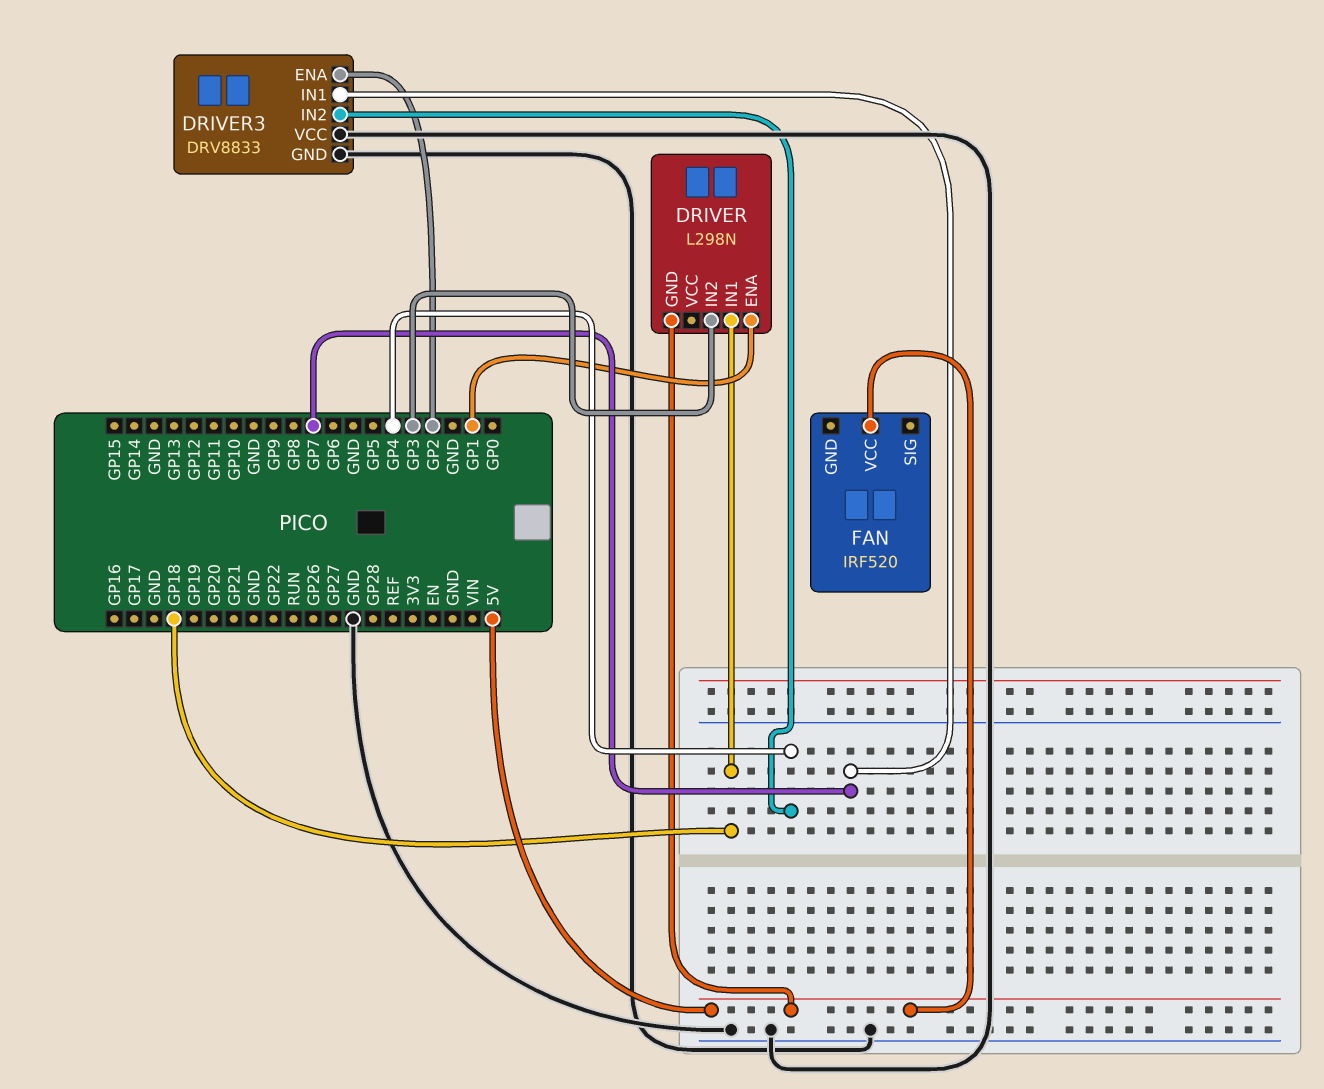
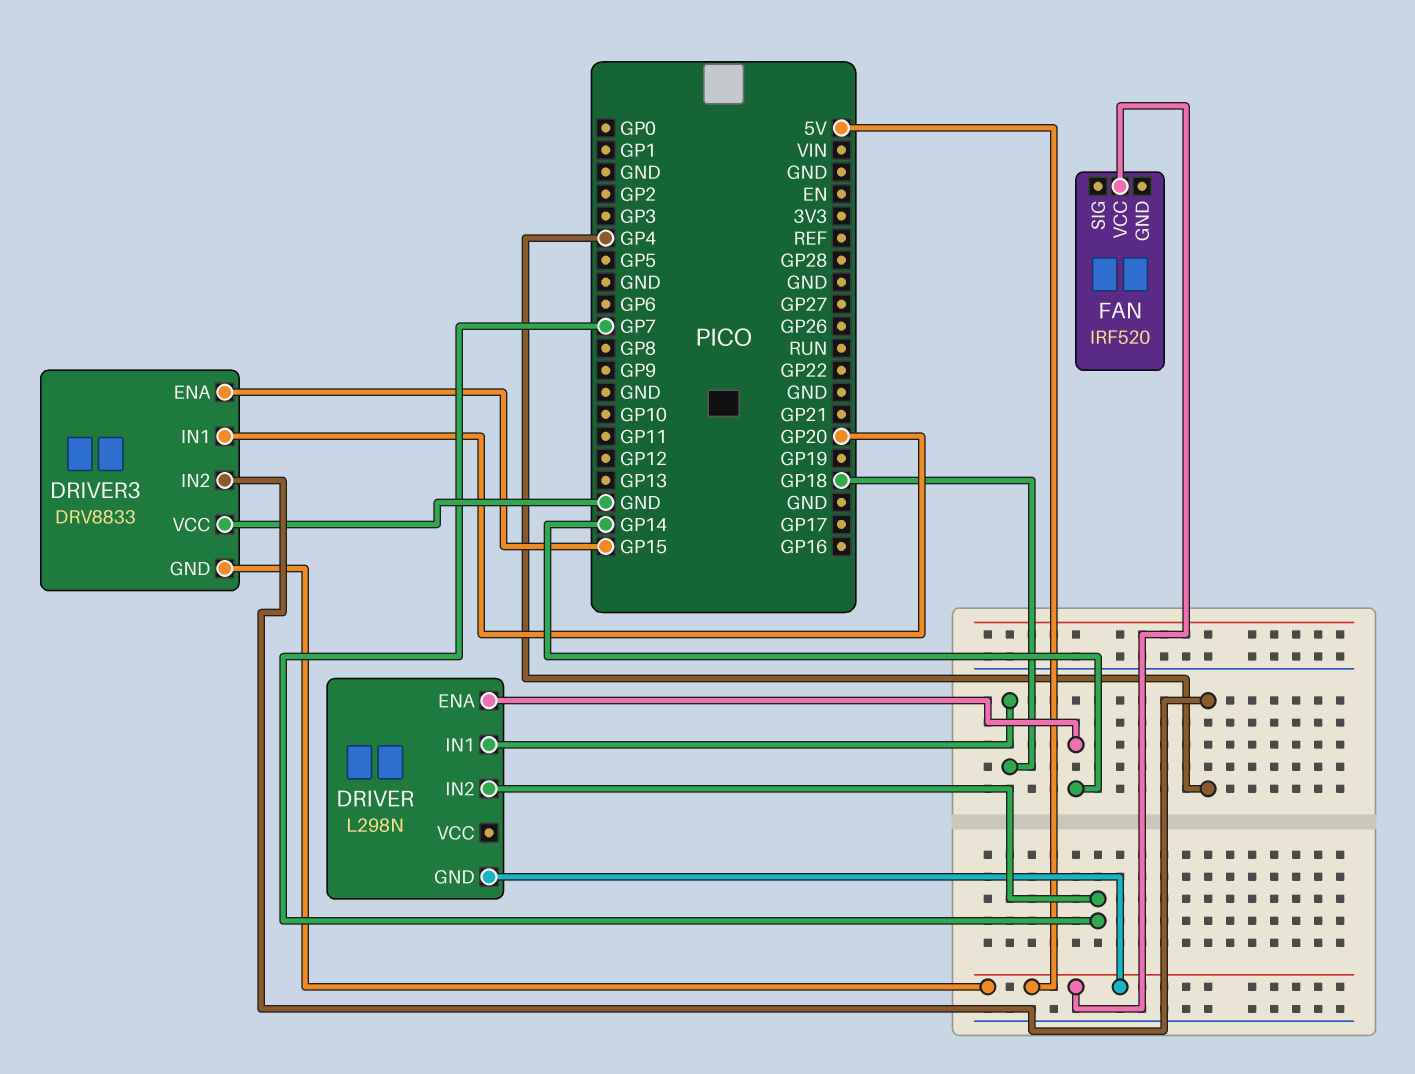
DRIVER pin ENA: GP1 -> GP14
DRIVER pin IN2: GP3 -> GP7
DRIVER3 pin ENA: GP2 -> GP15
DRIVER3 pin GND: GND -> 5V
DRIVER3 pin IN1: GP7 -> GP20

